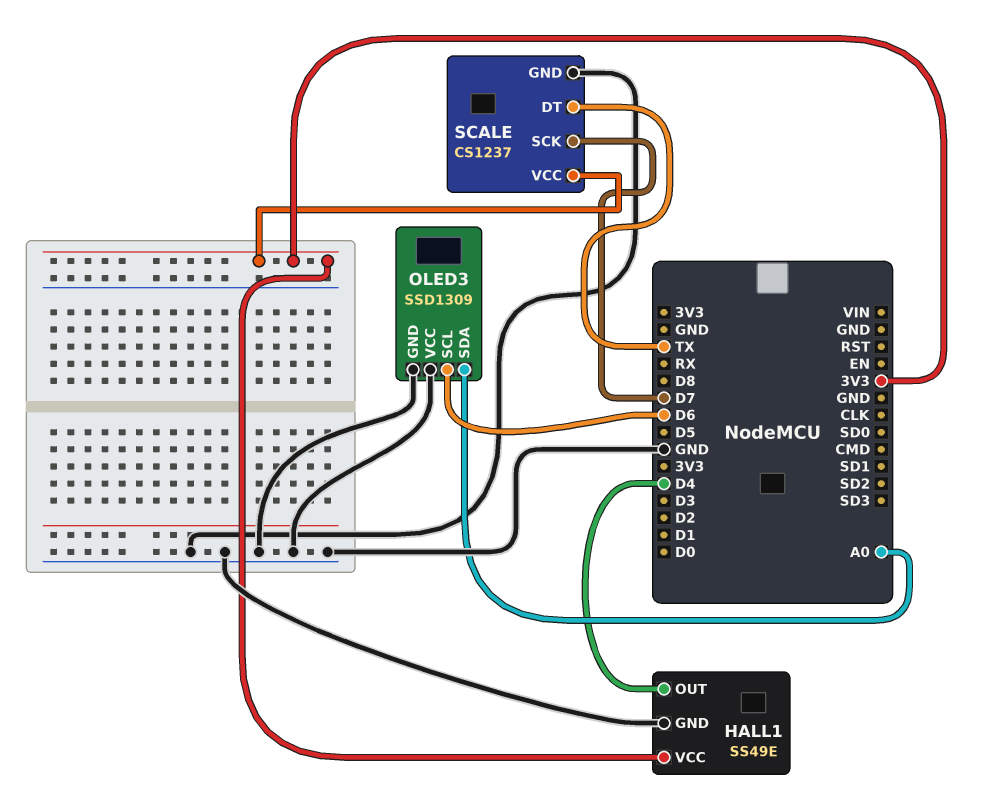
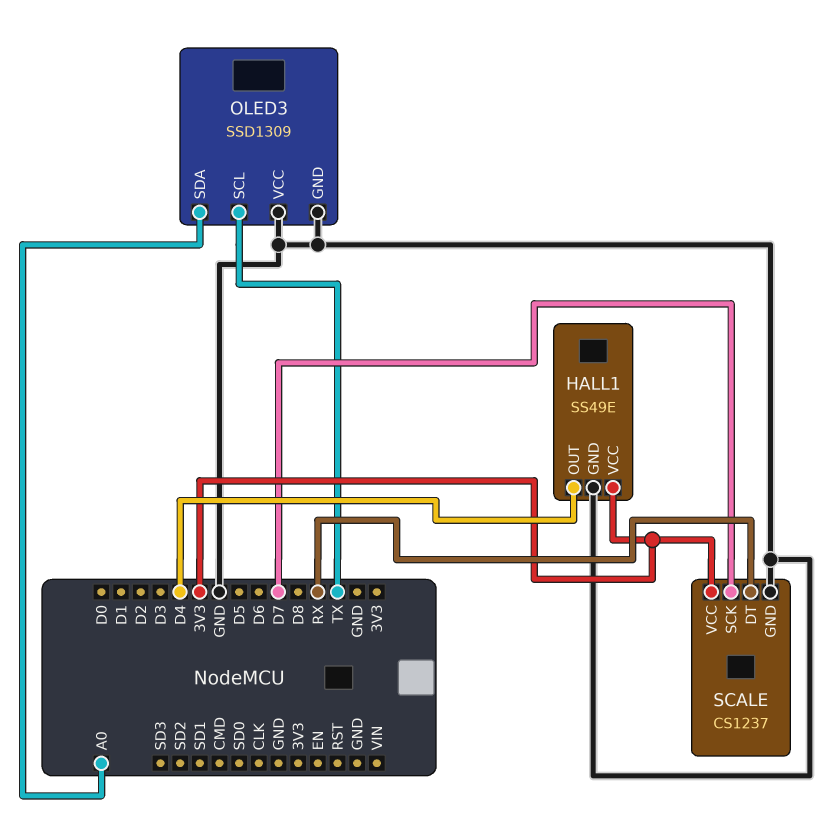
OLED3 pin SCL: D6 -> TX
SCALE pin DT: TX -> RX

